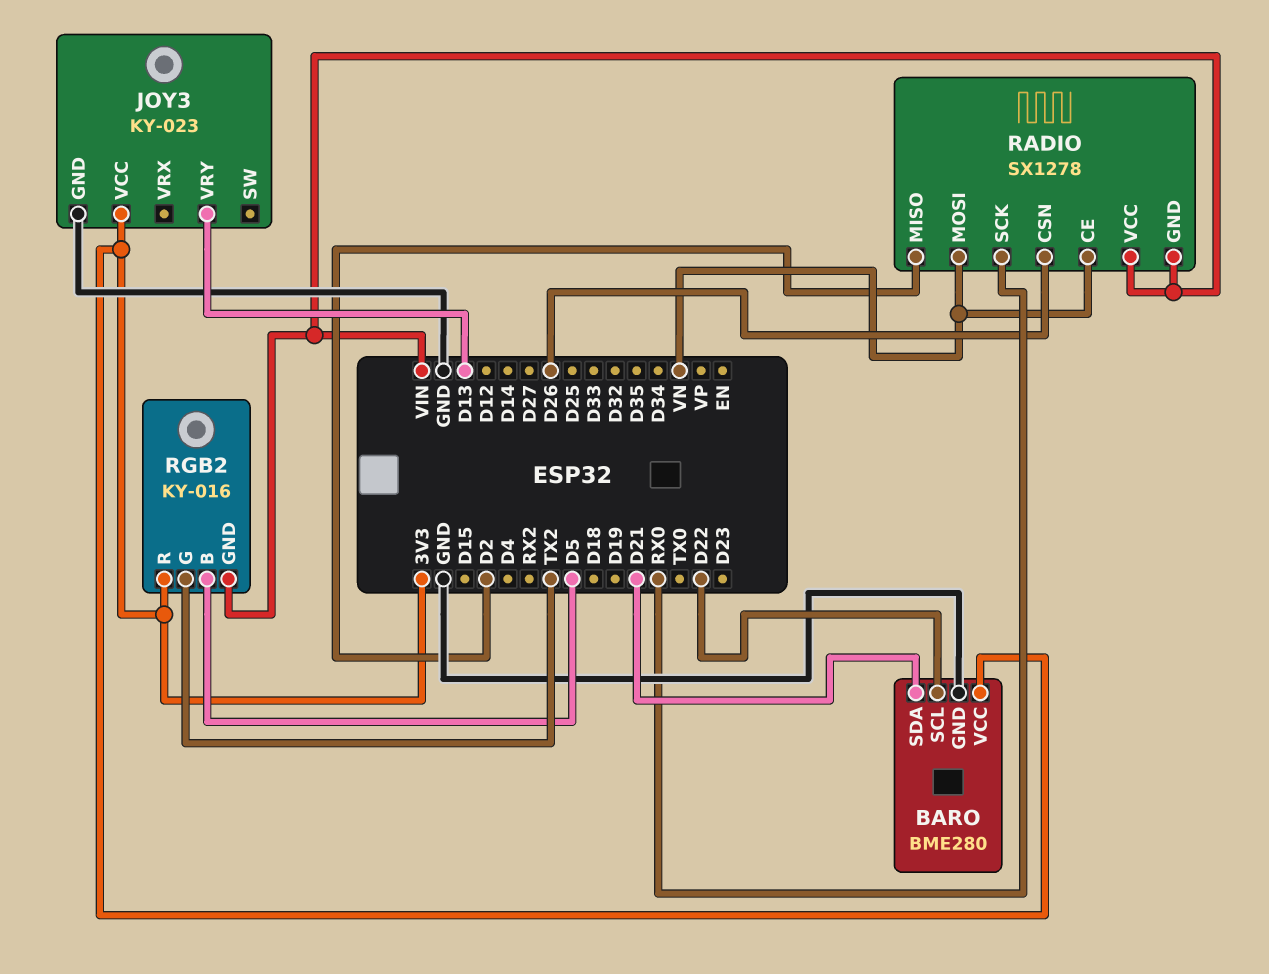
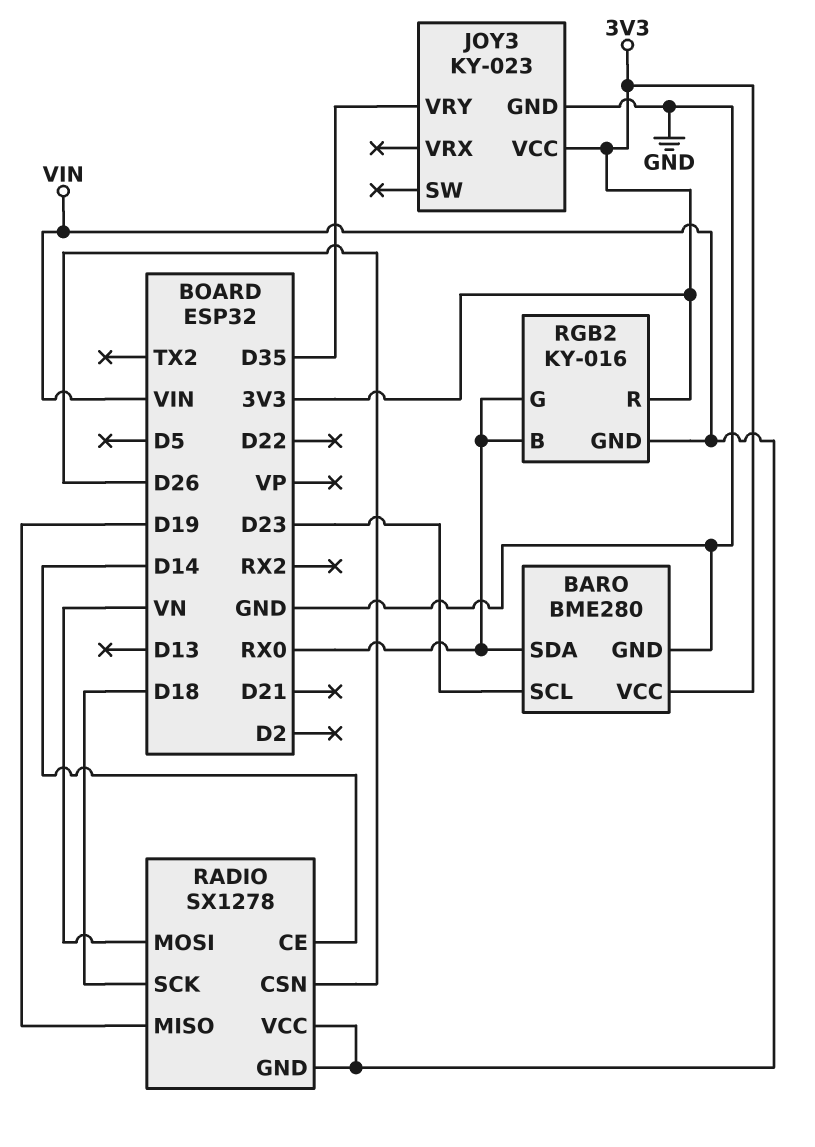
BARO pin SCL: D22 -> D23
BARO pin SDA: D21 -> RX0
JOY3 pin VRY: D13 -> D35
RADIO pin CE: VN -> D14
RADIO pin MISO: D2 -> D19
RADIO pin SCK: RX0 -> D18
RGB2 pin B: D5 -> RX0
RGB2 pin G: TX2 -> RX0

